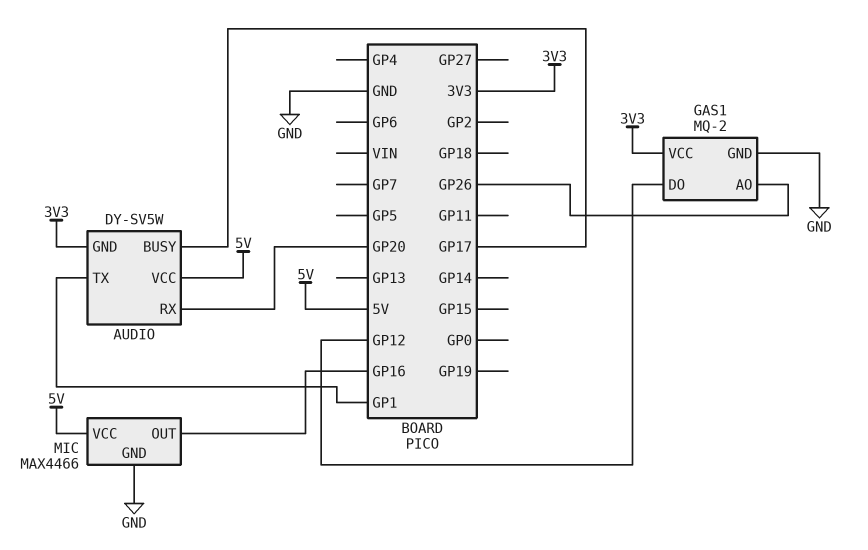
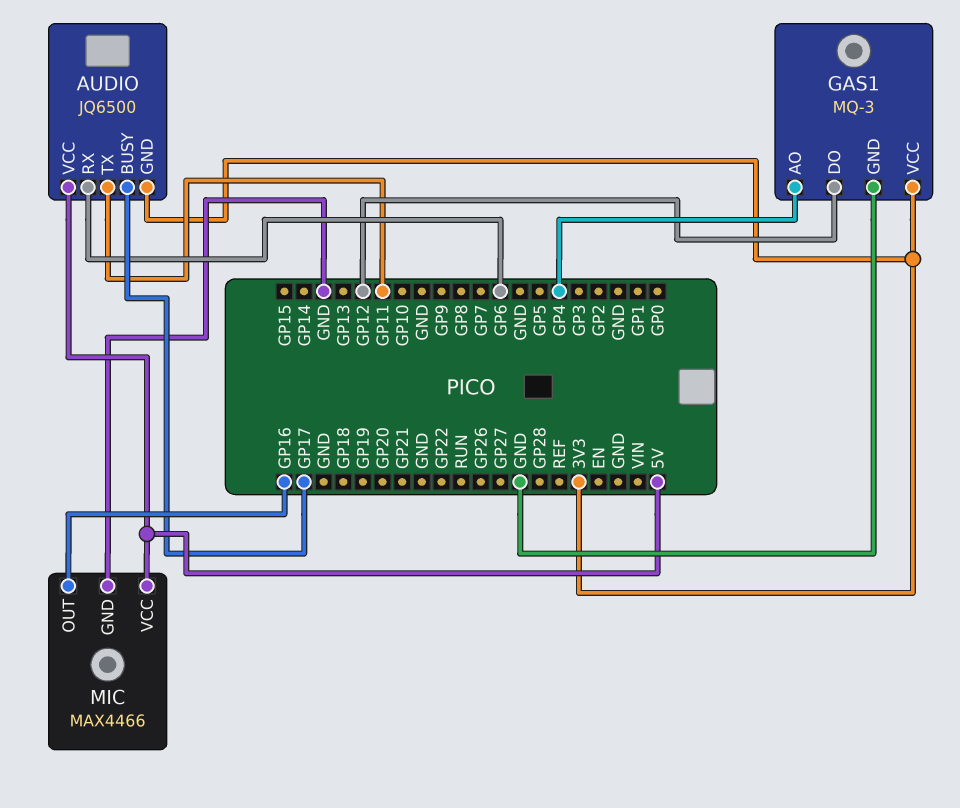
AUDIO: DY-SV5W -> JQ6500
AUDIO pin RX: GP20 -> GP6
AUDIO pin TX: GP1 -> GP11
GAS1: MQ-2 -> MQ-3
GAS1 pin AO: GP26 -> GP4

